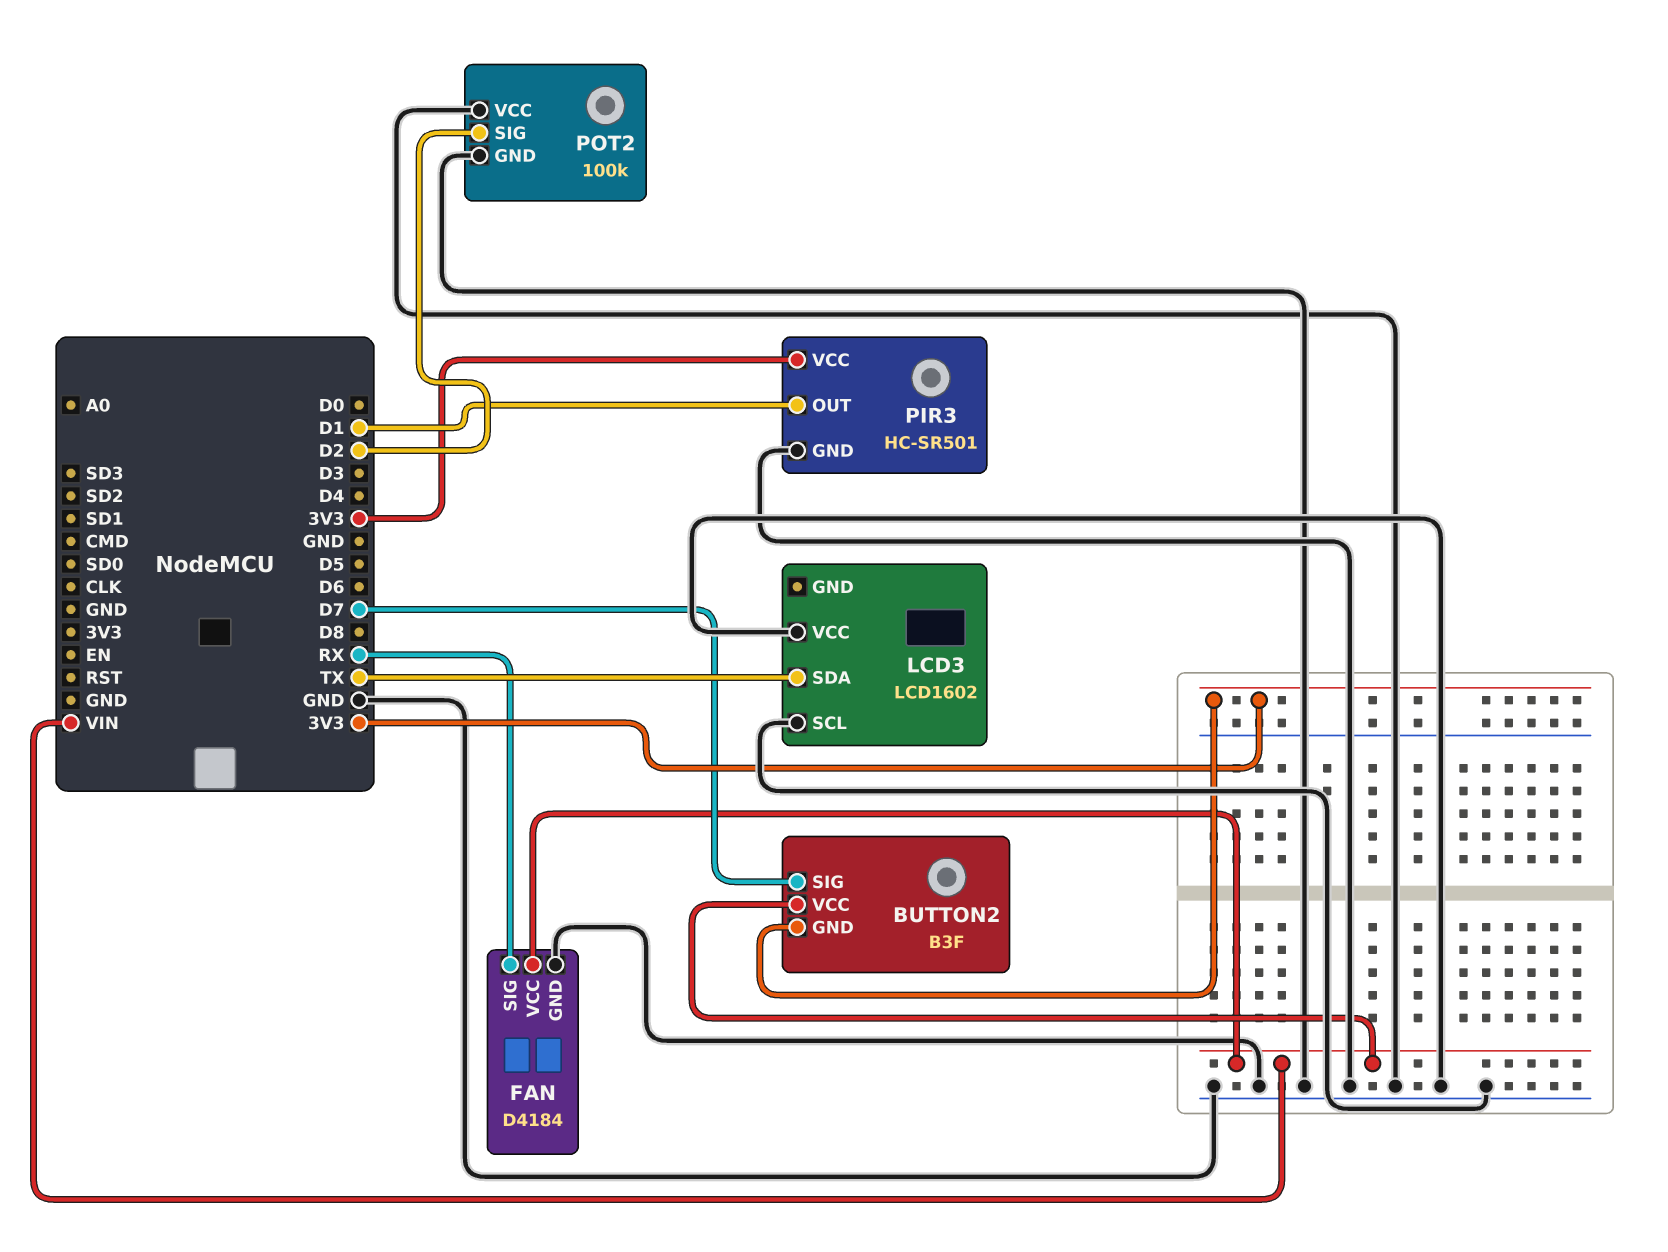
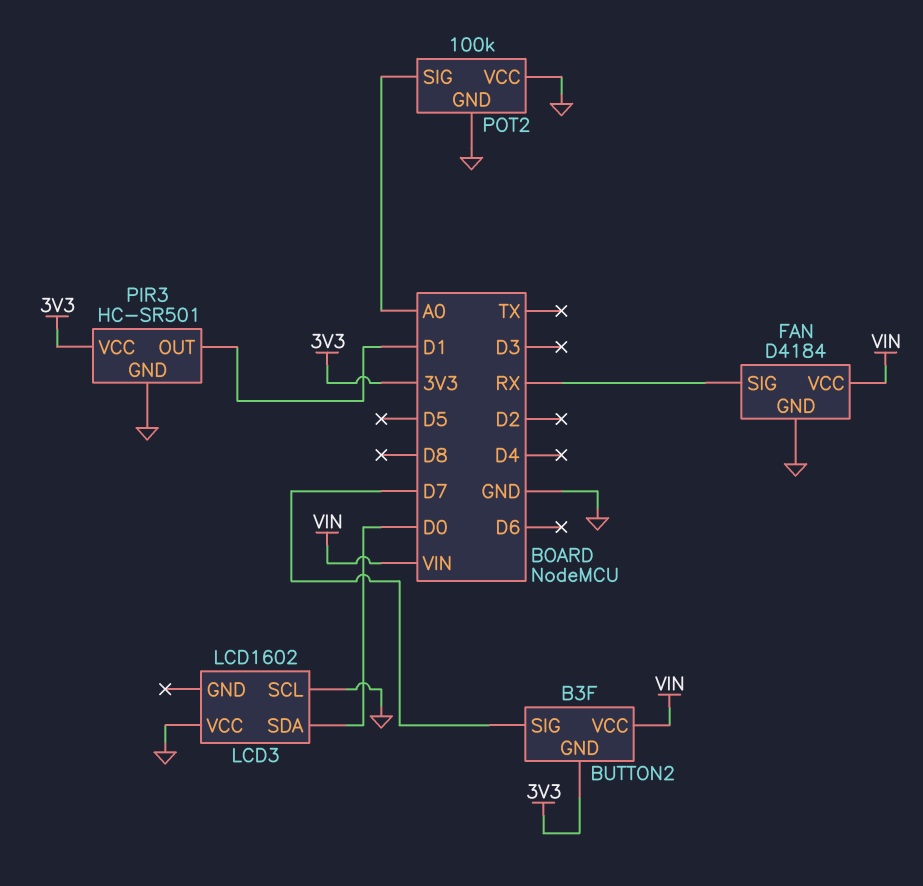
LCD3 pin SDA: TX -> D0
POT2 pin SIG: D2 -> A0

